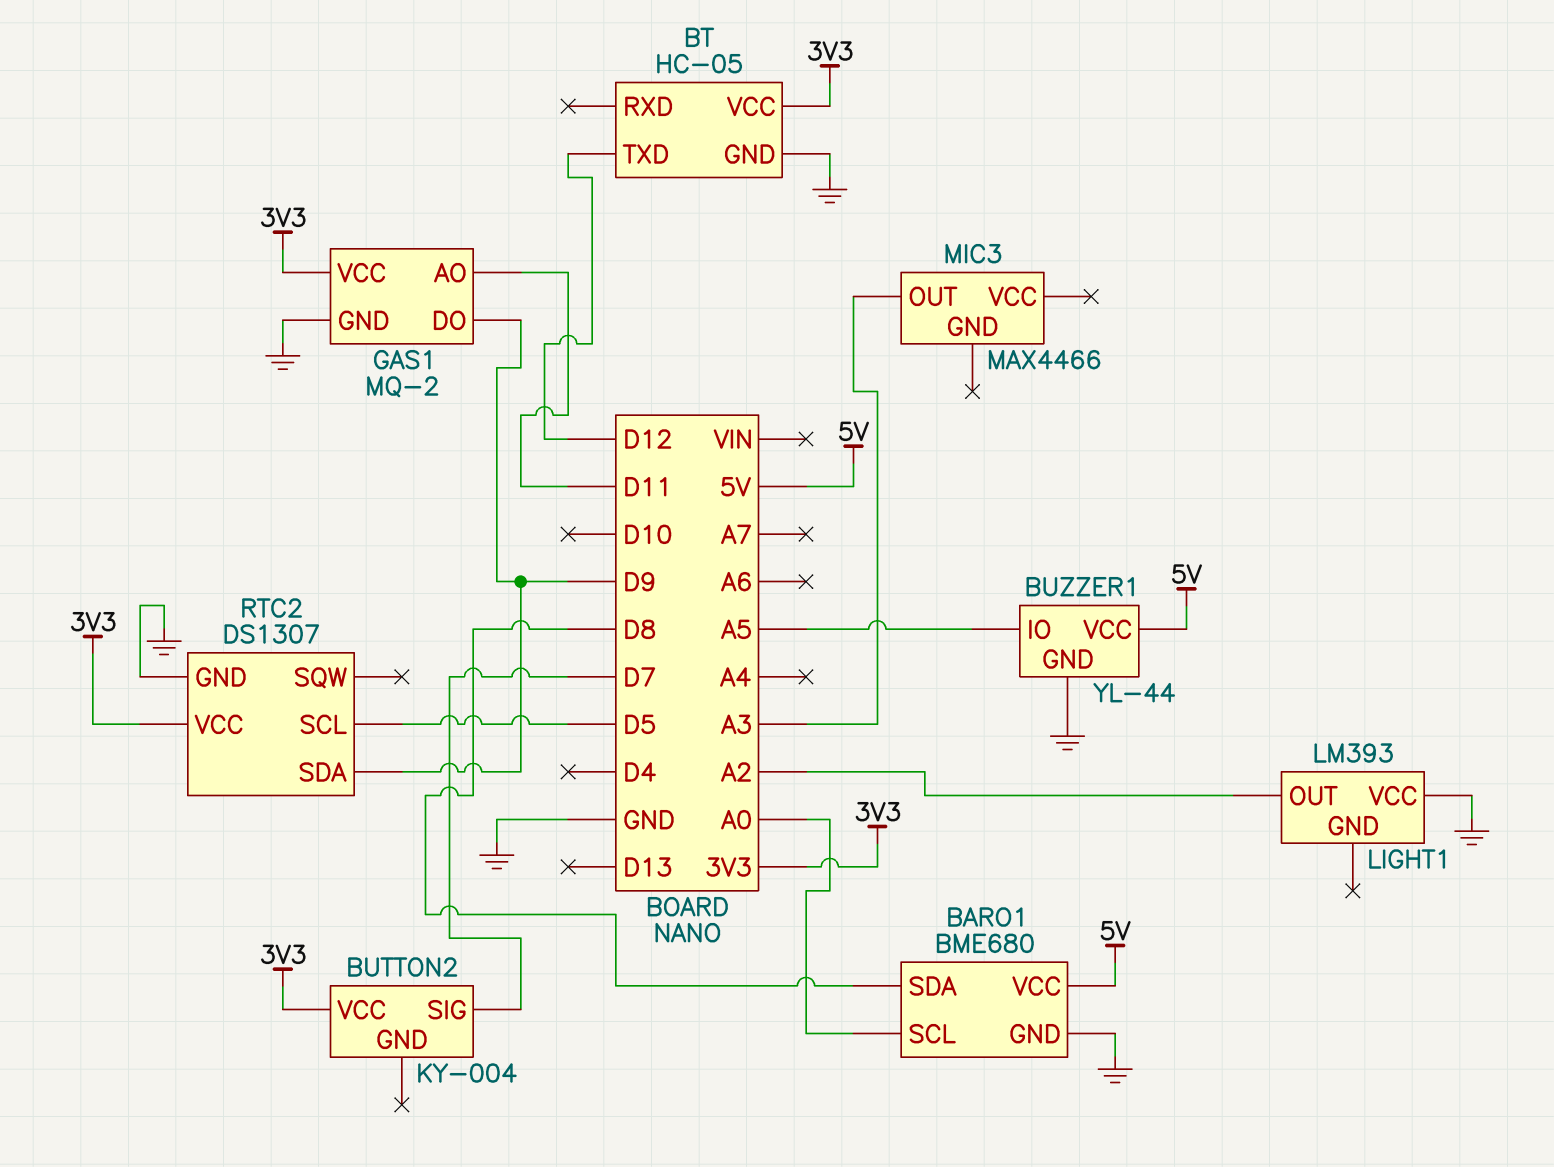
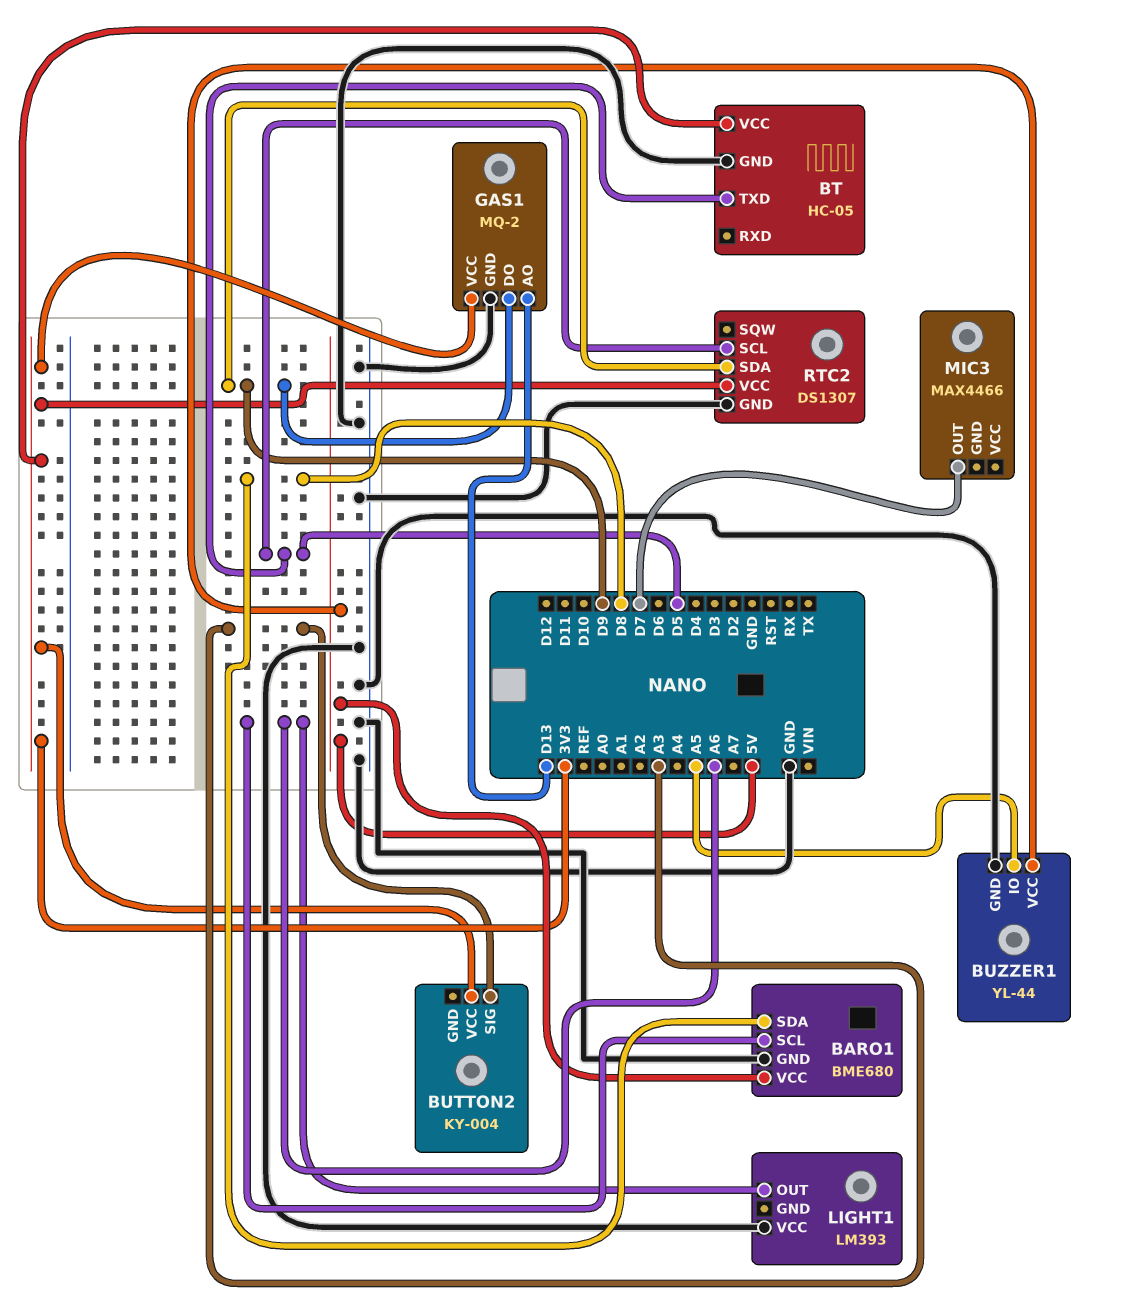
BARO1 pin SCL: A0 -> A6
BT pin TXD: D12 -> D5
BUTTON2 pin SIG: D7 -> A3
GAS1 pin AO: D11 -> D13
LIGHT1 pin OUT: A2 -> A6
MIC3 pin OUT: A3 -> D7

